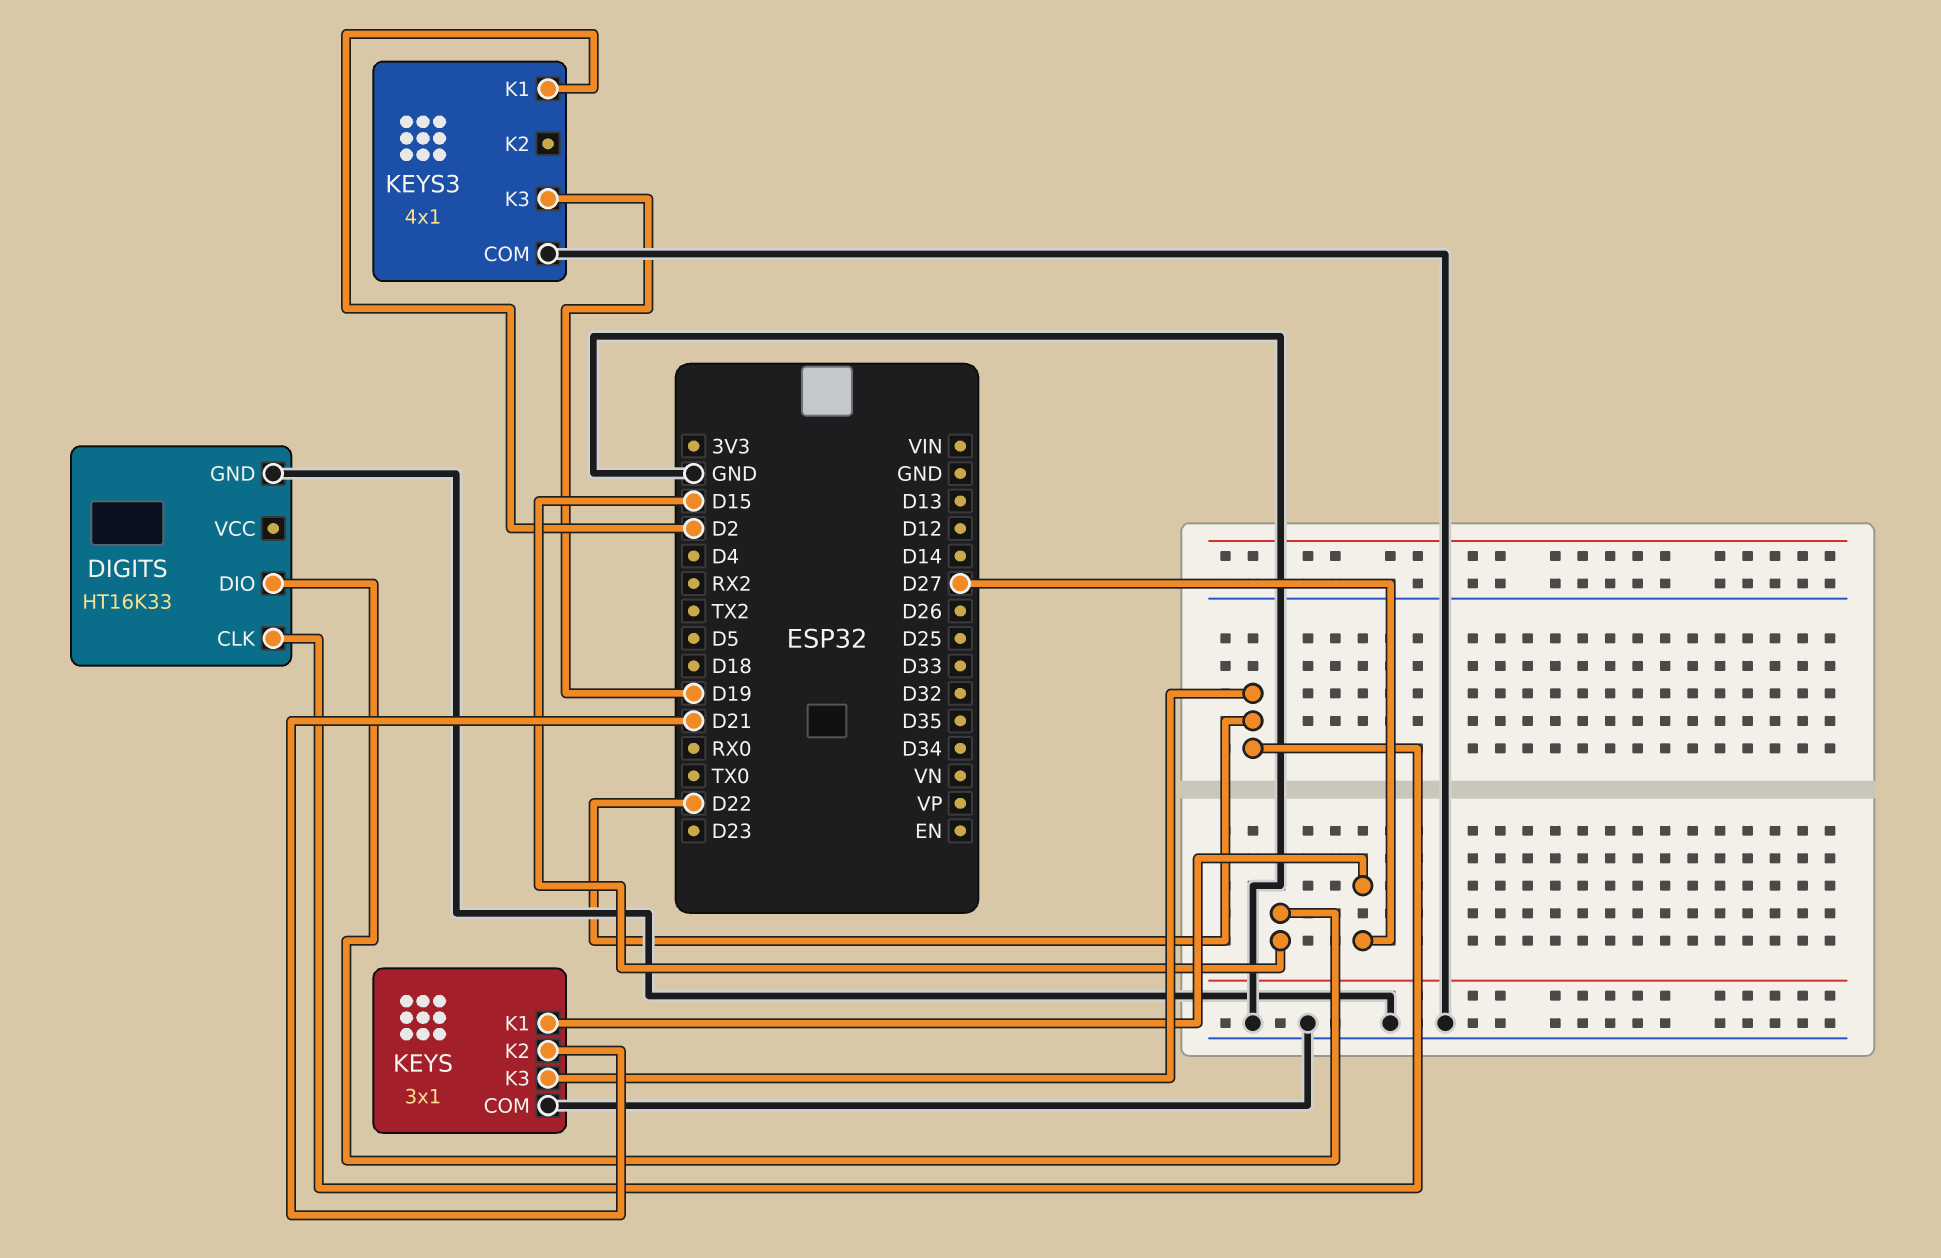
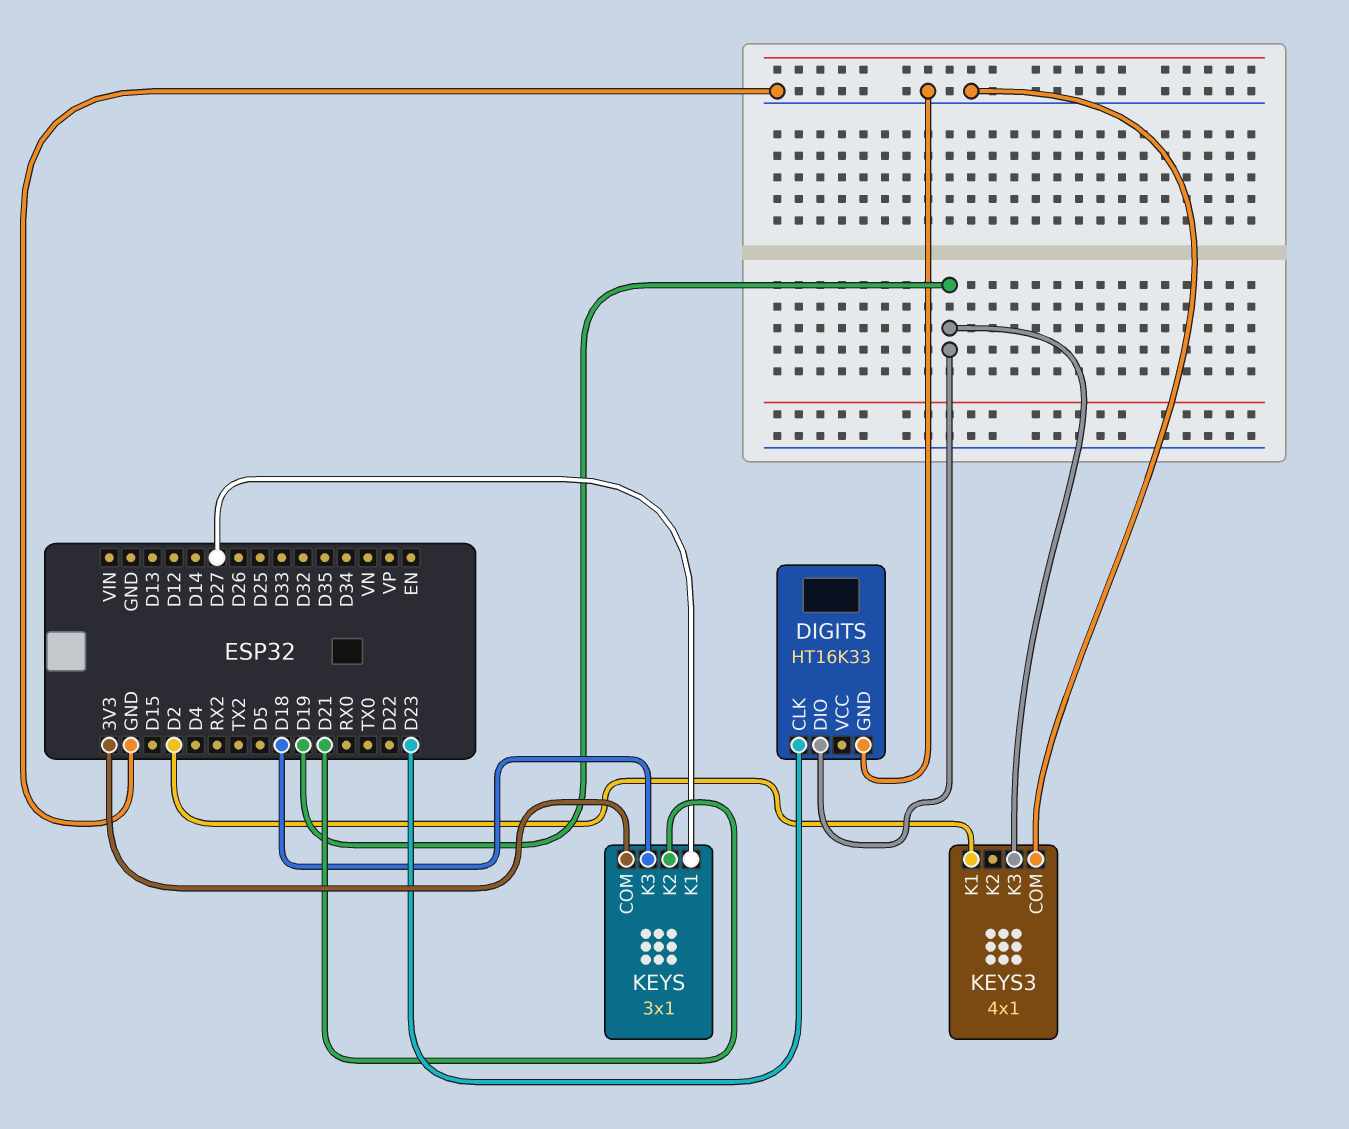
DIGITS pin CLK: D22 -> D23
DIGITS pin DIO: D15 -> D19
KEYS pin COM: GND -> 3V3
KEYS pin K3: D22 -> D18

